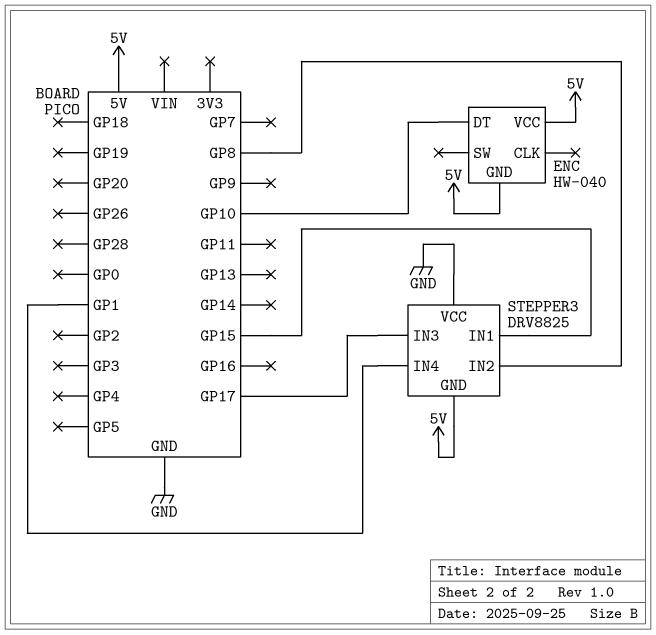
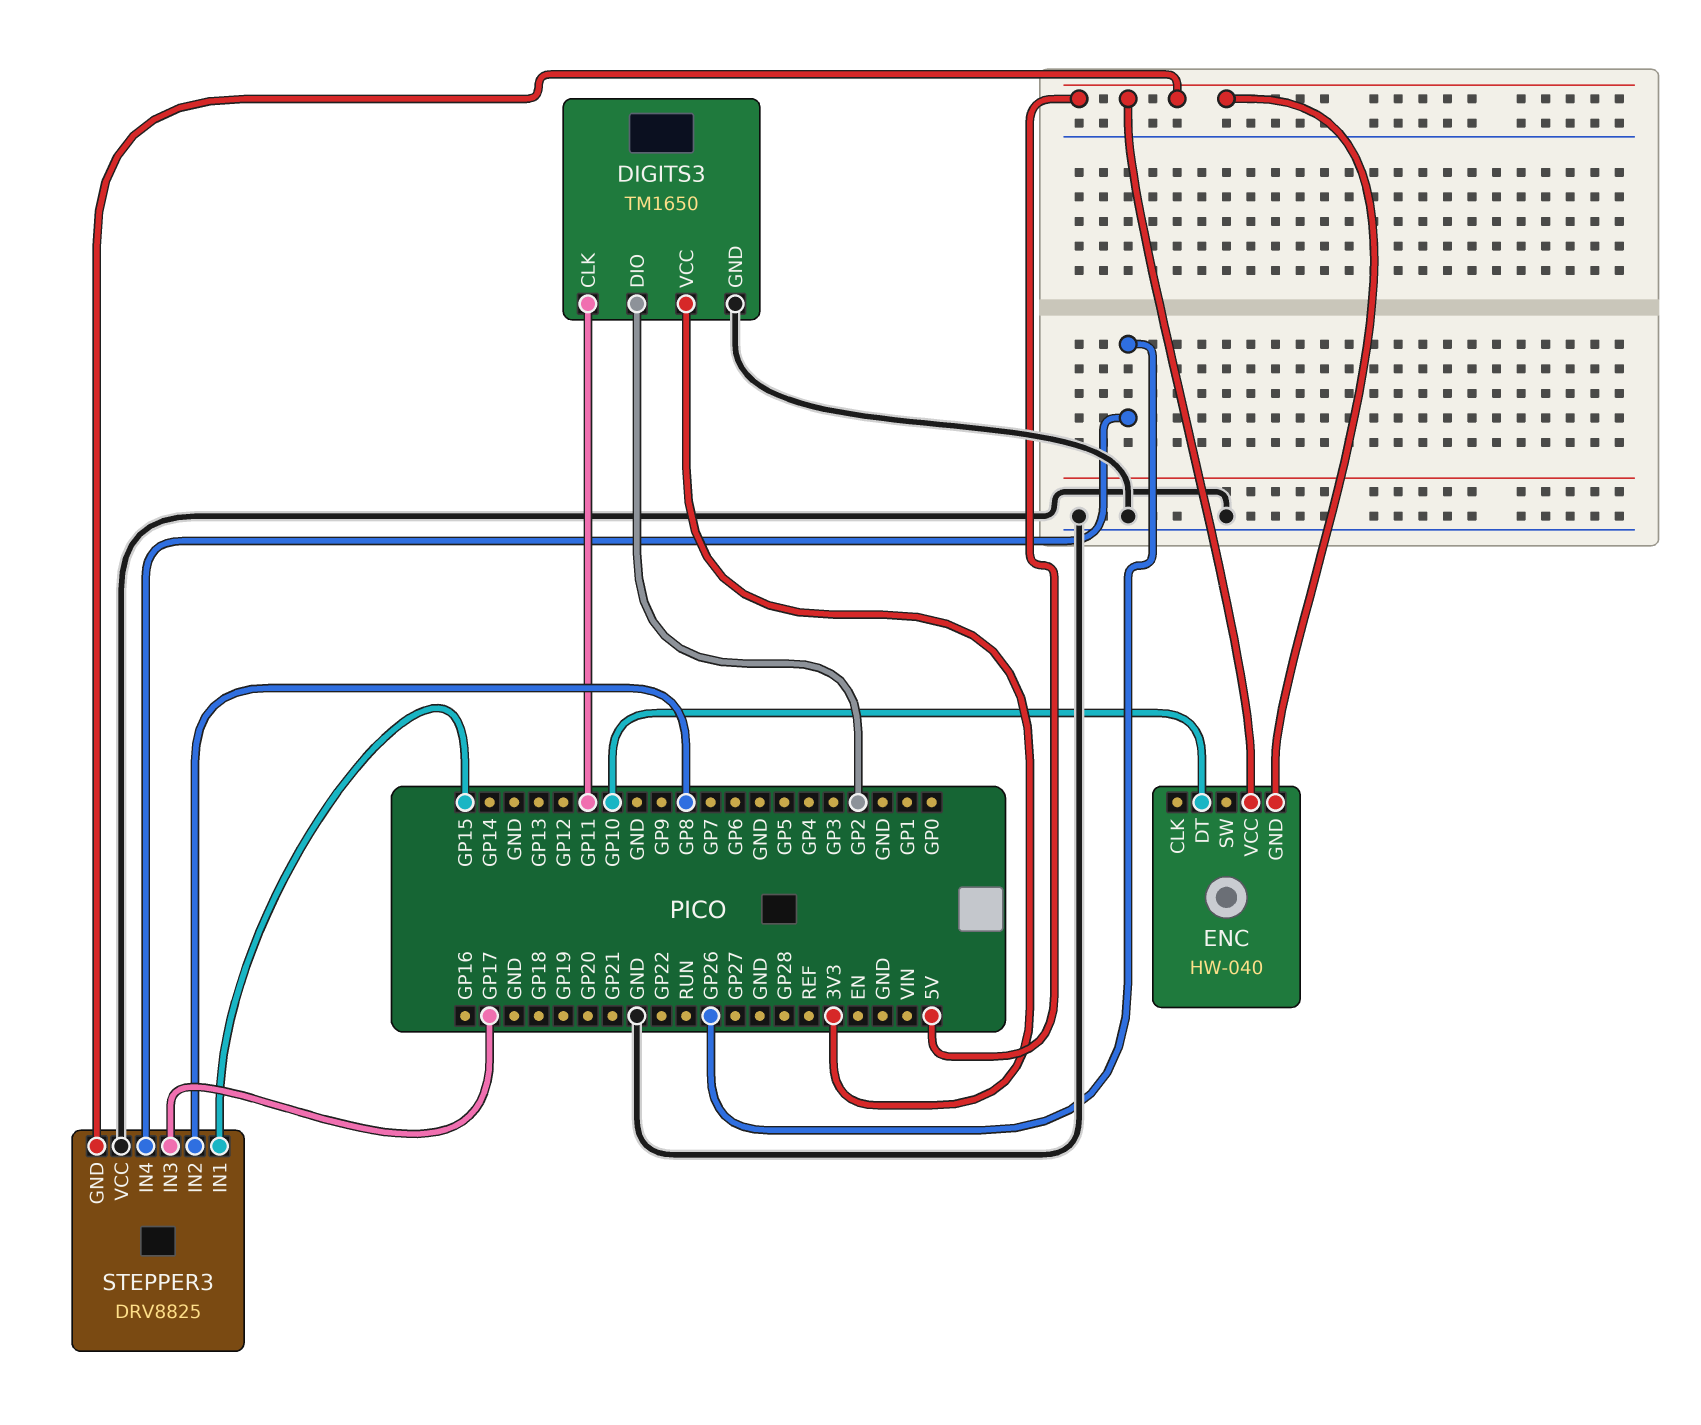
DIGITS3: none -> TM1650
DIGITS3 pin CLK: none -> GP11
DIGITS3 pin DIO: none -> GP2
DIGITS3 pin GND: none -> GND
DIGITS3 pin VCC: none -> 3V3
STEPPER3 pin IN4: GP1 -> GP26

